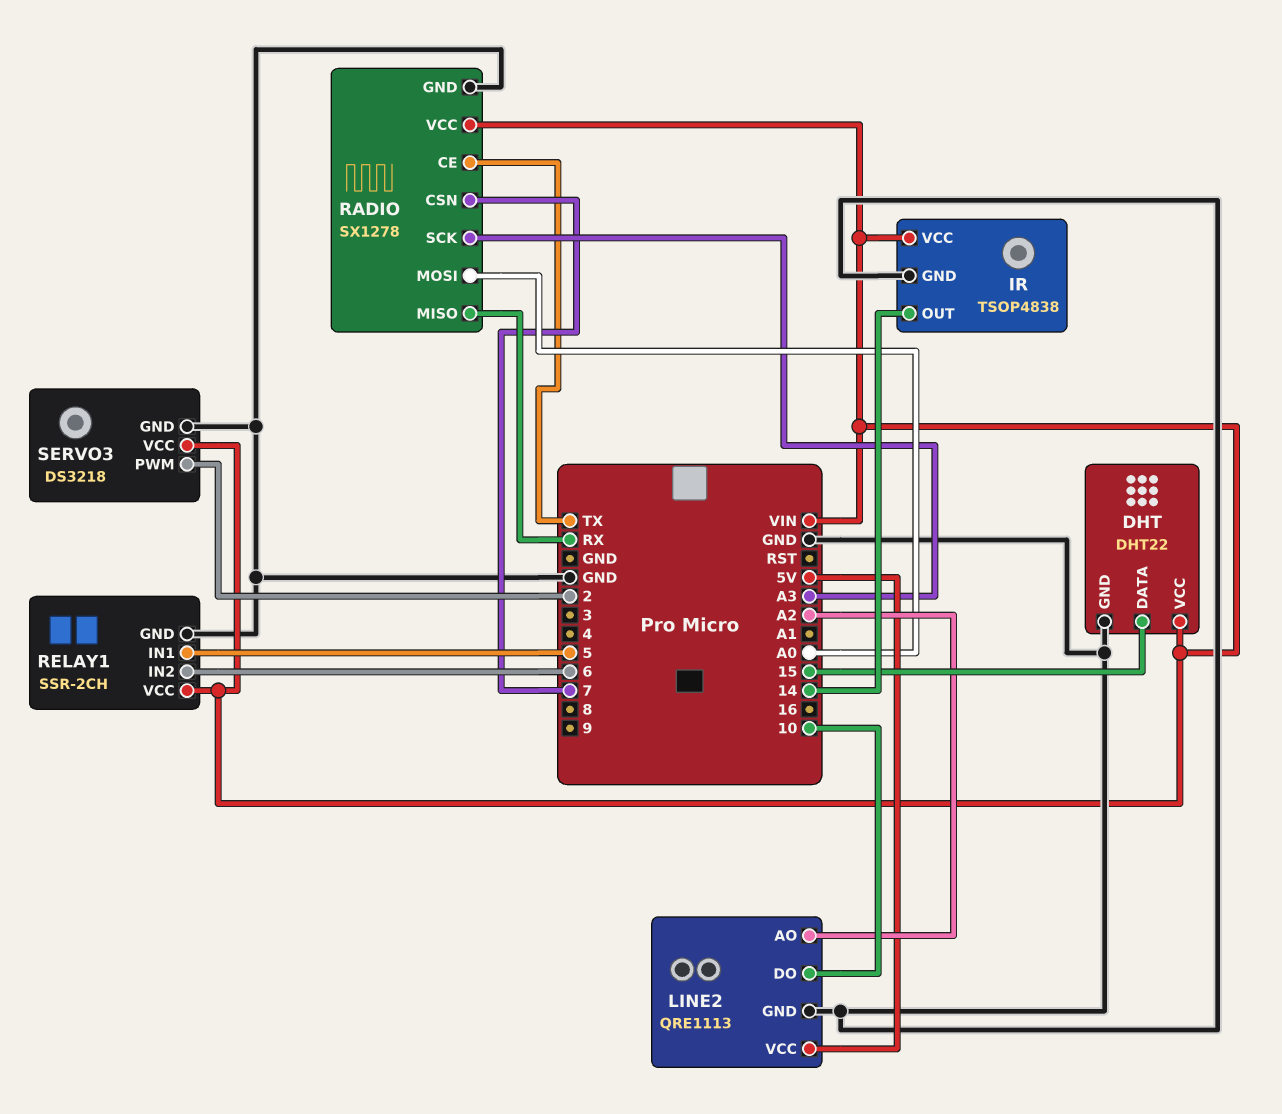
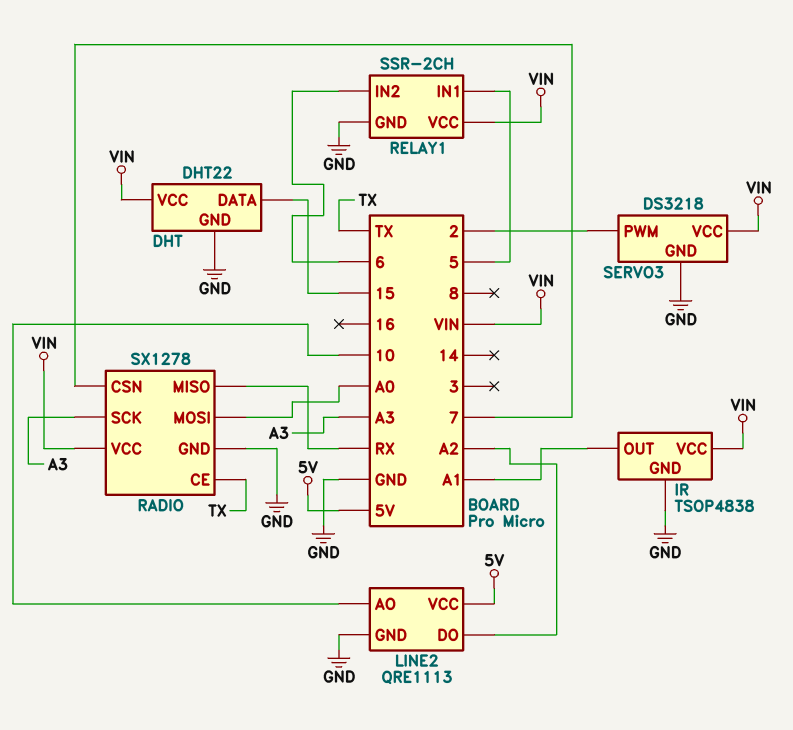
IR pin OUT: 14 -> A1
LINE2 pin AO: A2 -> 10
LINE2 pin DO: 10 -> A2

